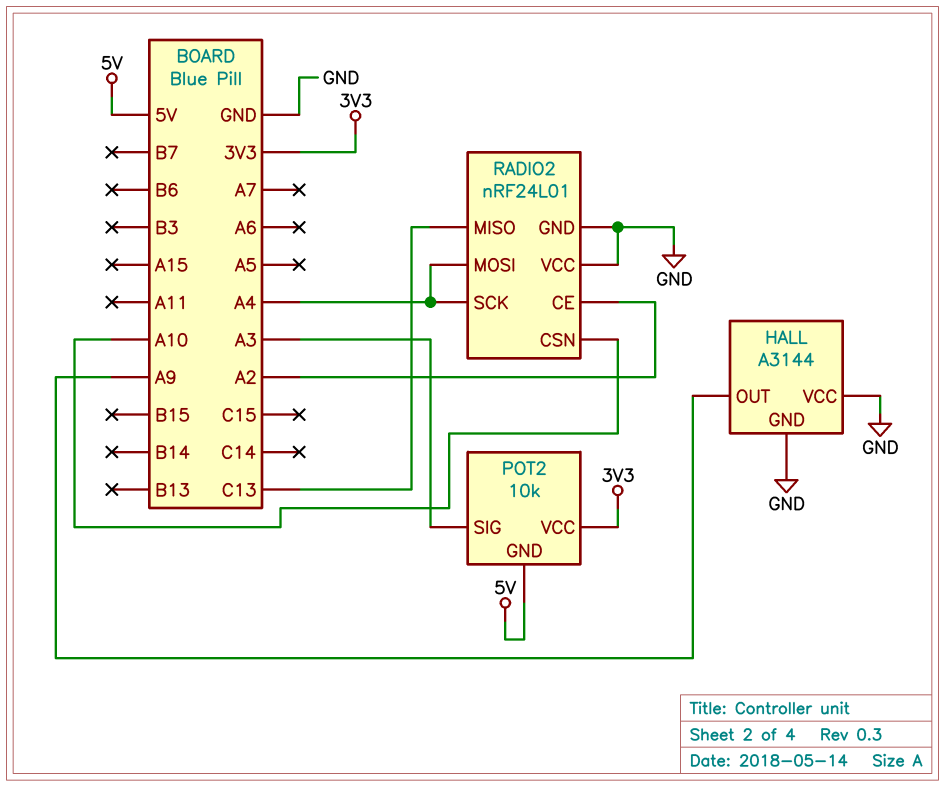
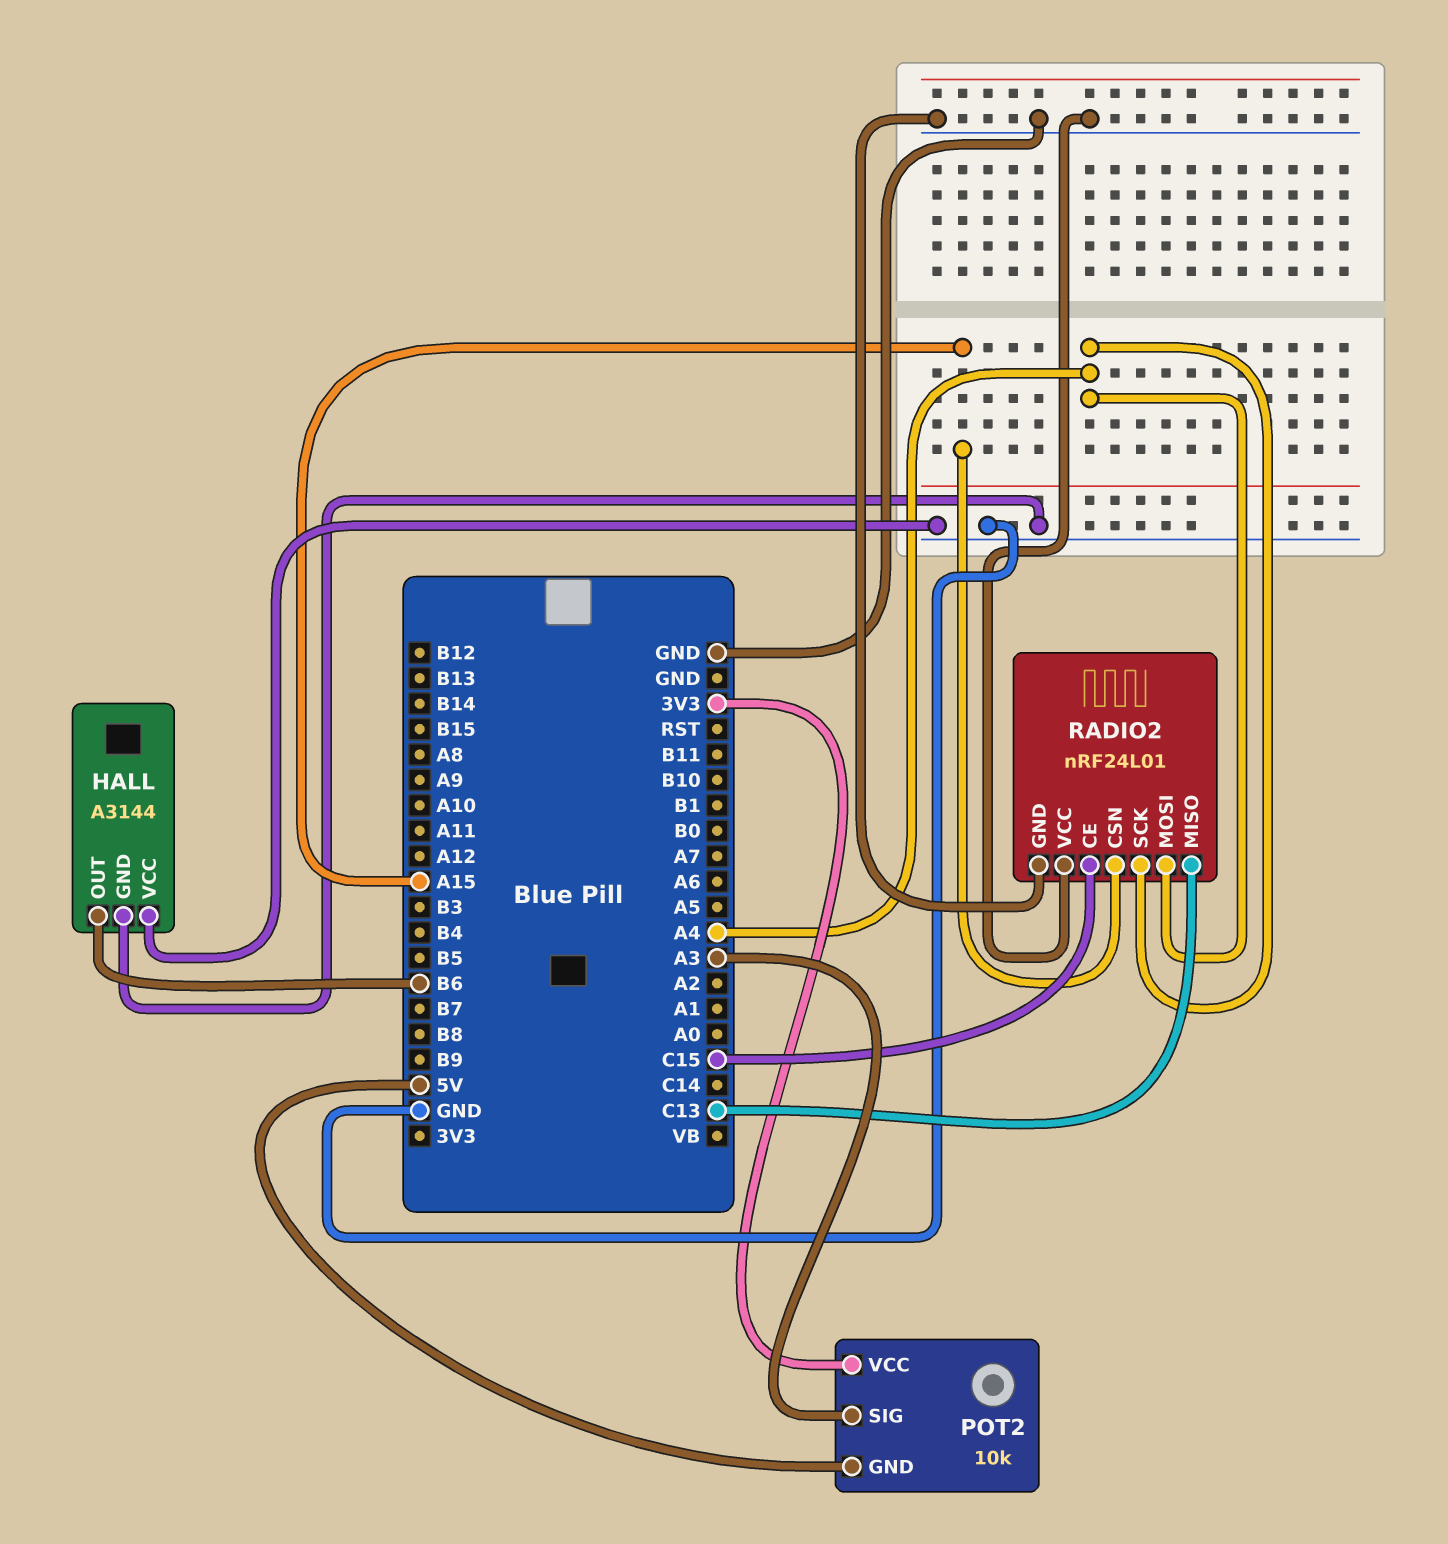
HALL pin OUT: A9 -> B6
RADIO2 pin CE: A2 -> C15
RADIO2 pin CSN: A10 -> A15

